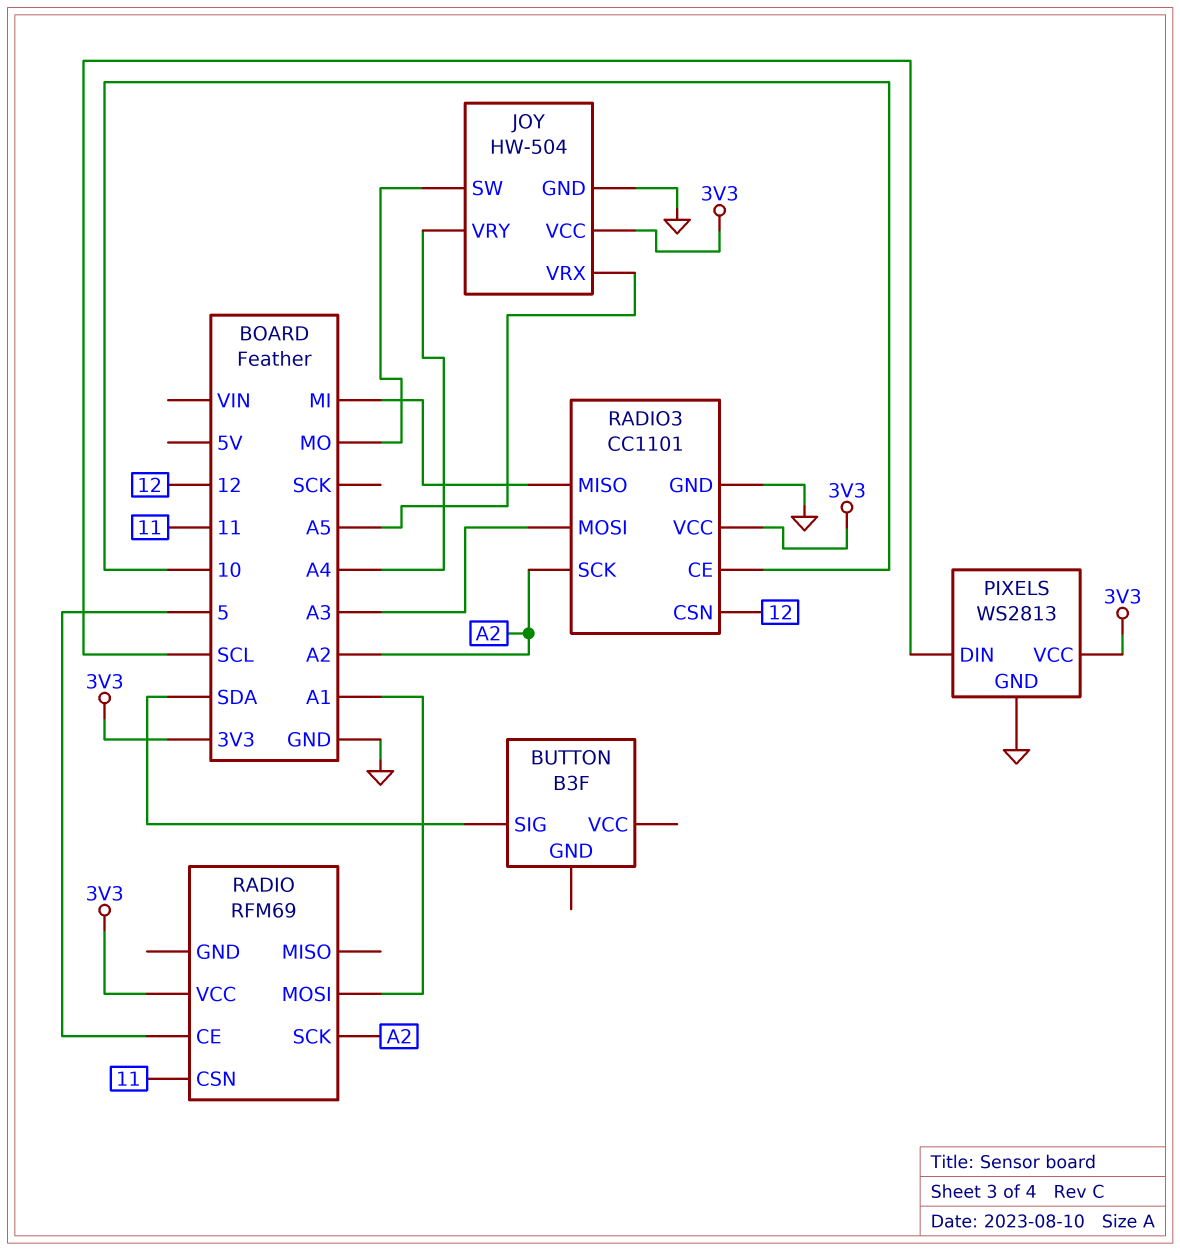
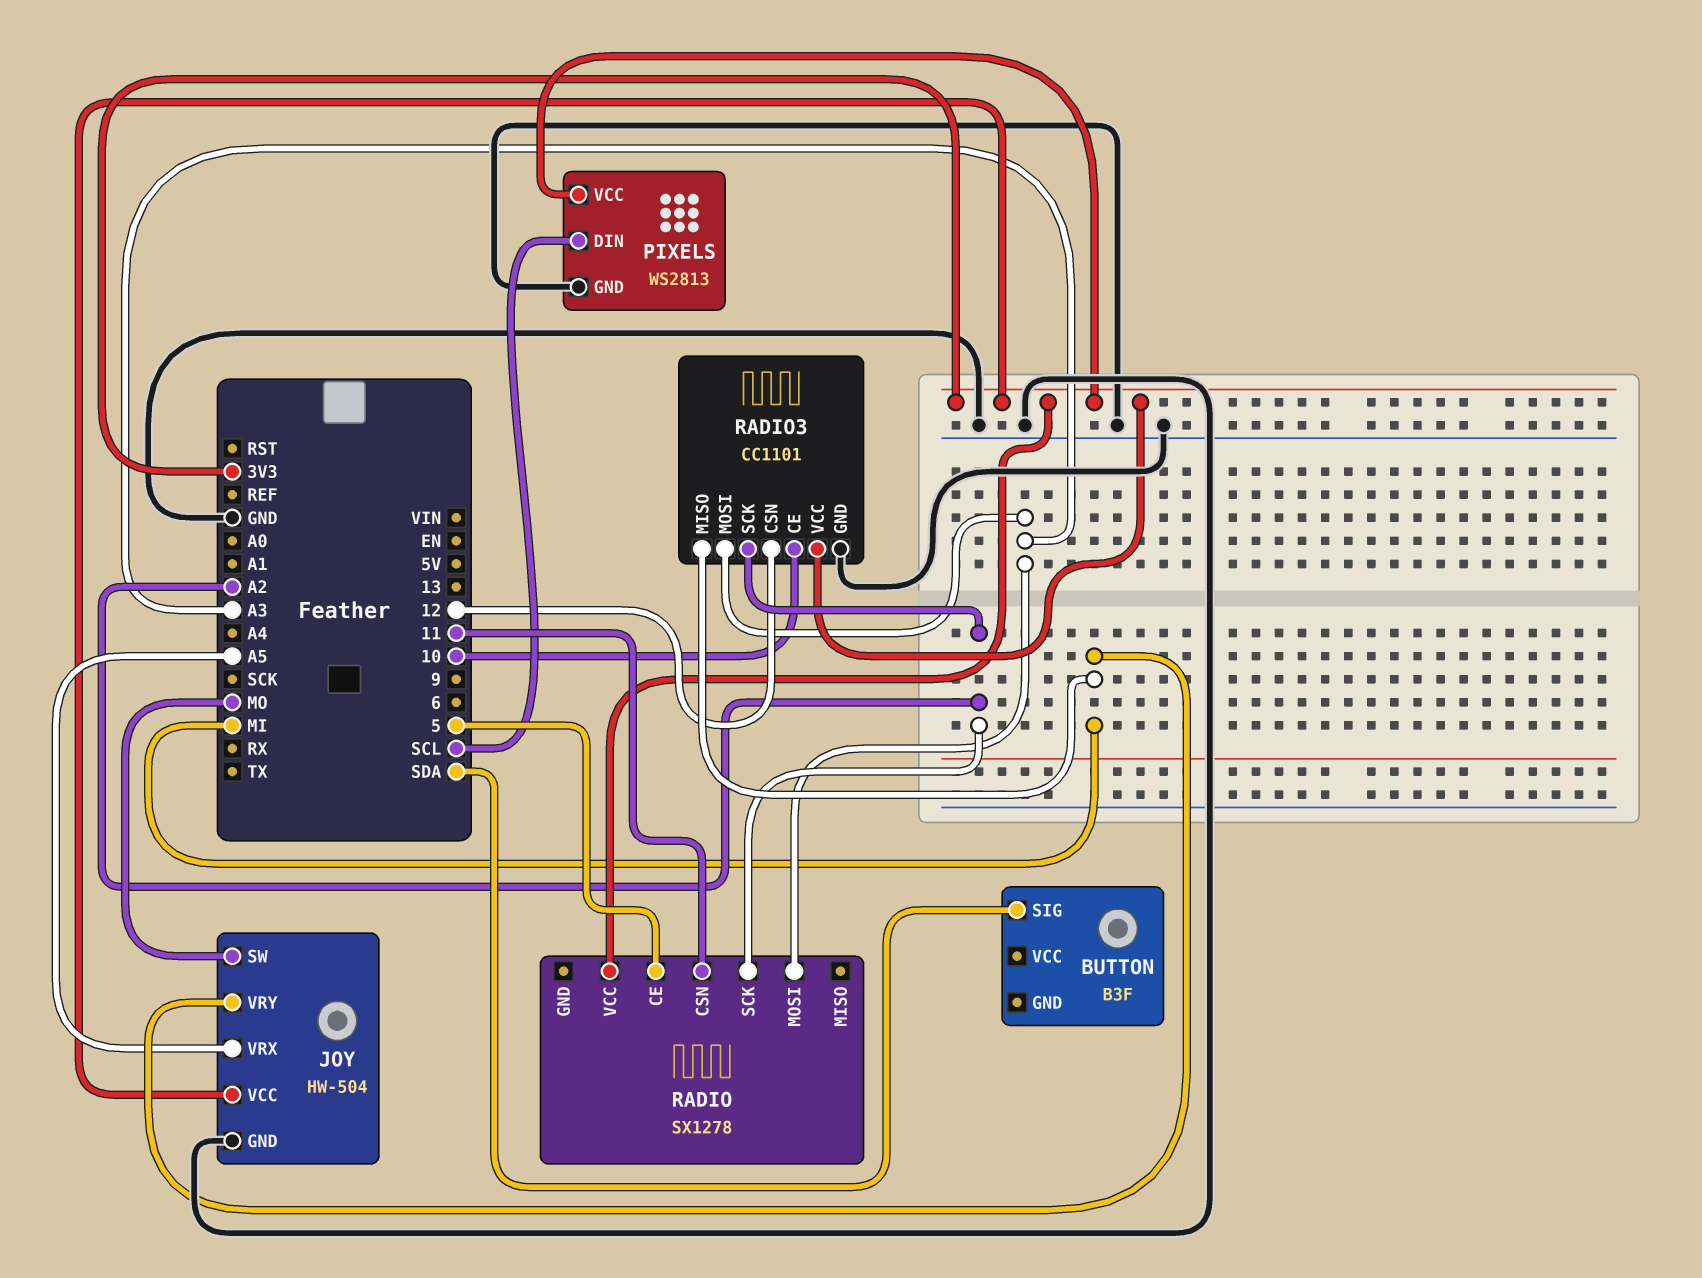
JOY pin VRY: A4 -> MI
RADIO: RFM69 -> SX1278
RADIO pin MOSI: A1 -> A3

